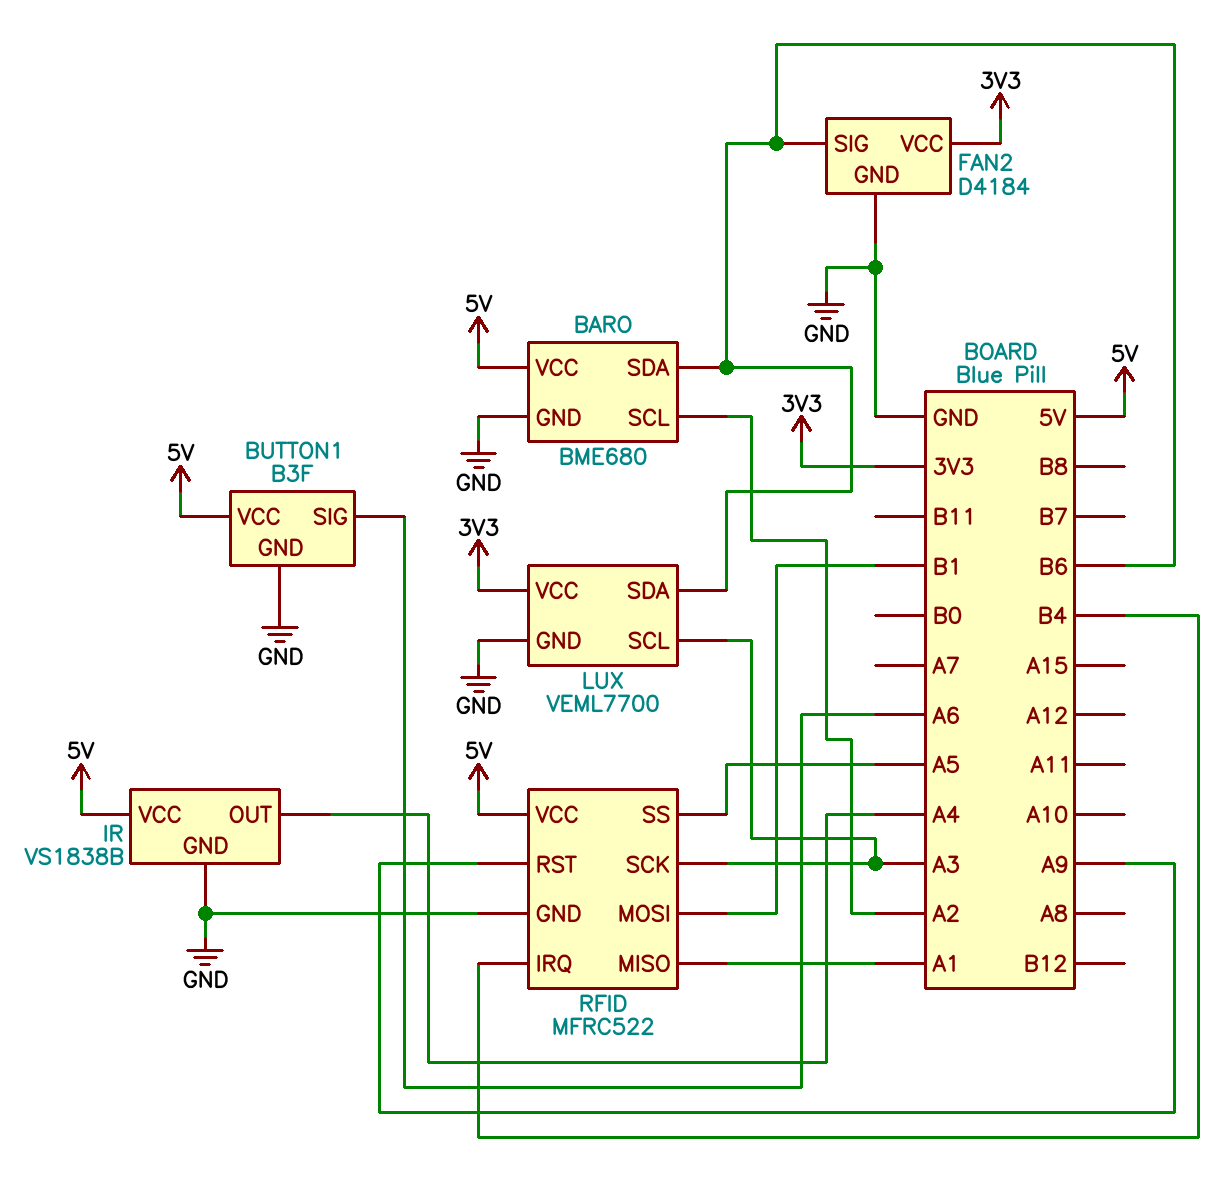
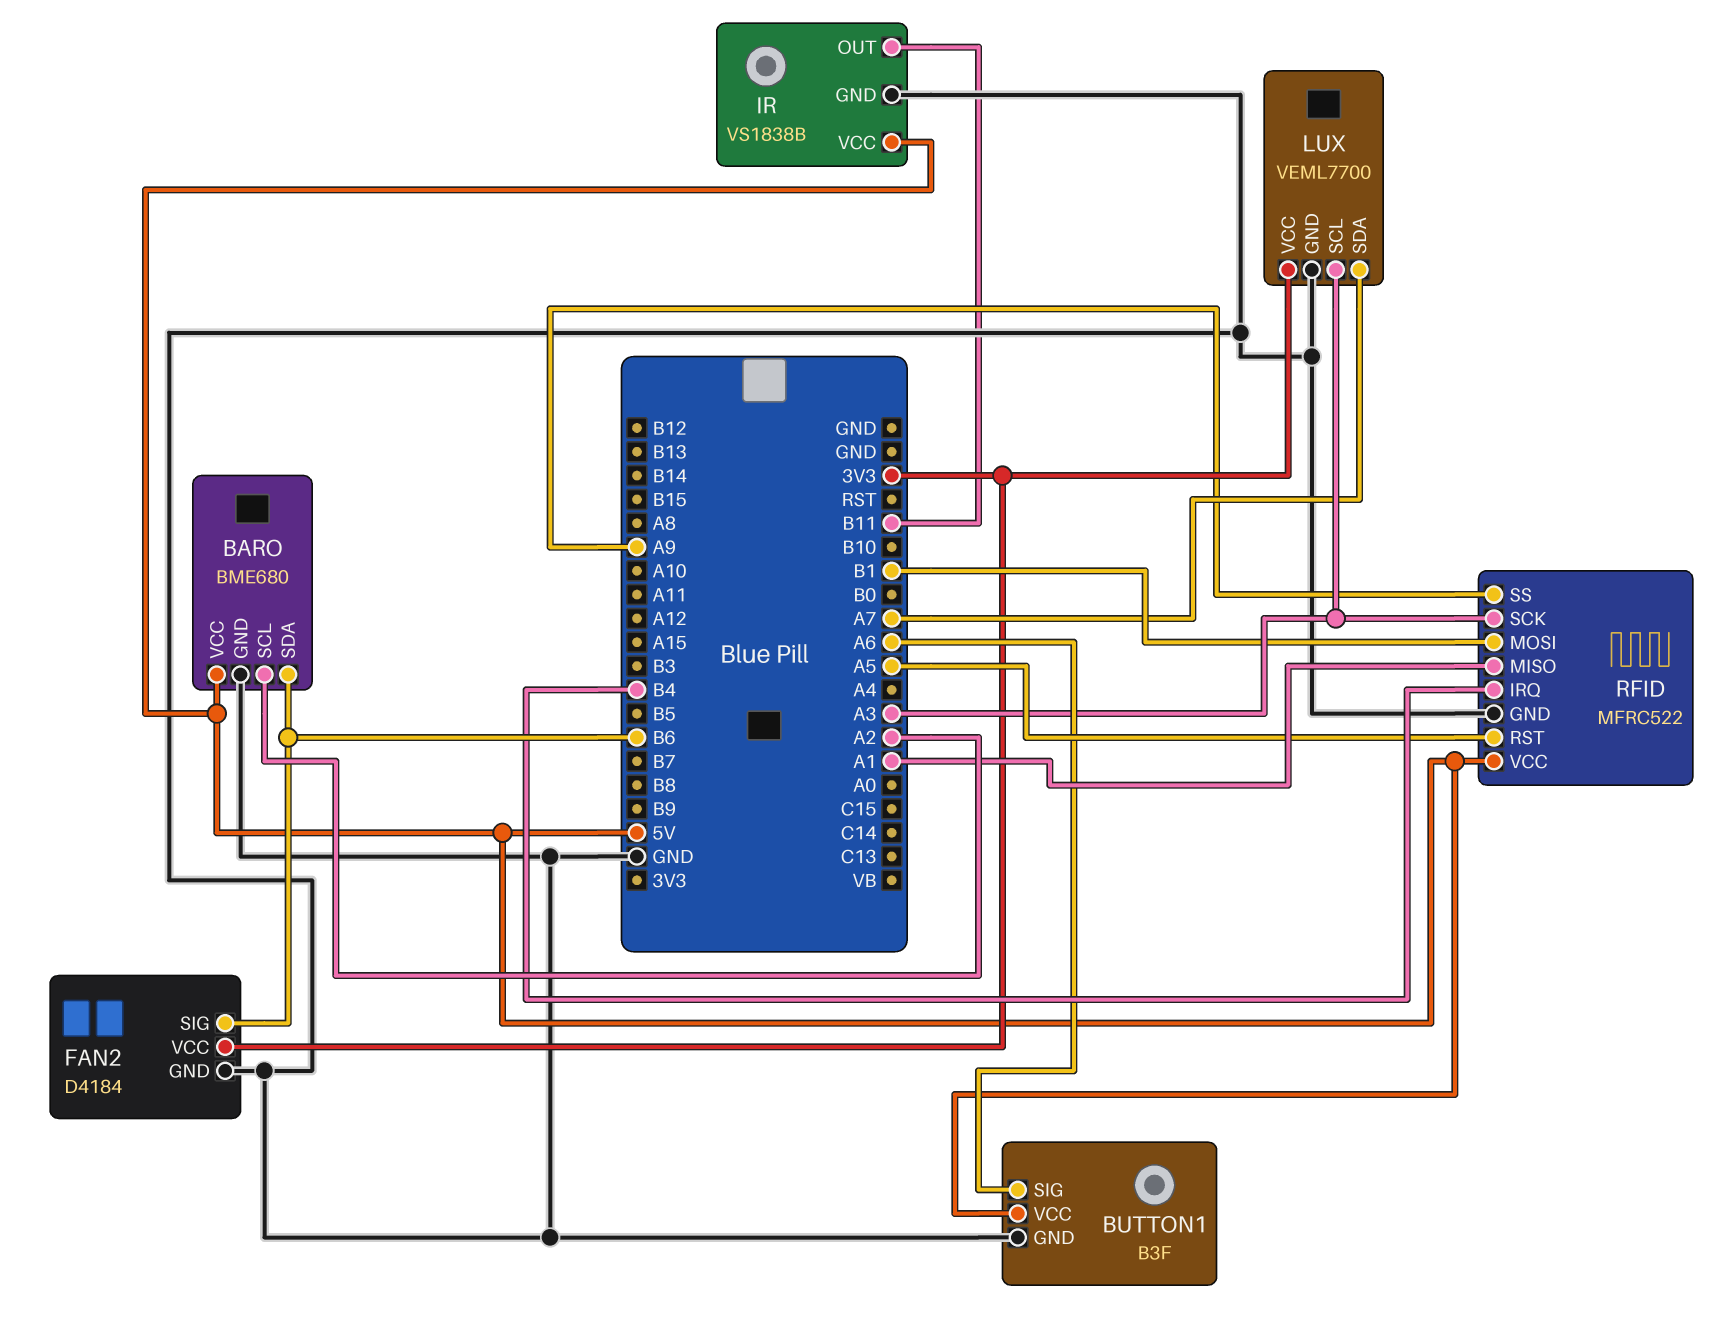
IR pin OUT: A4 -> B11
LUX pin SDA: B6 -> A7
RFID pin RST: A9 -> A5
RFID pin SS: A5 -> A9

